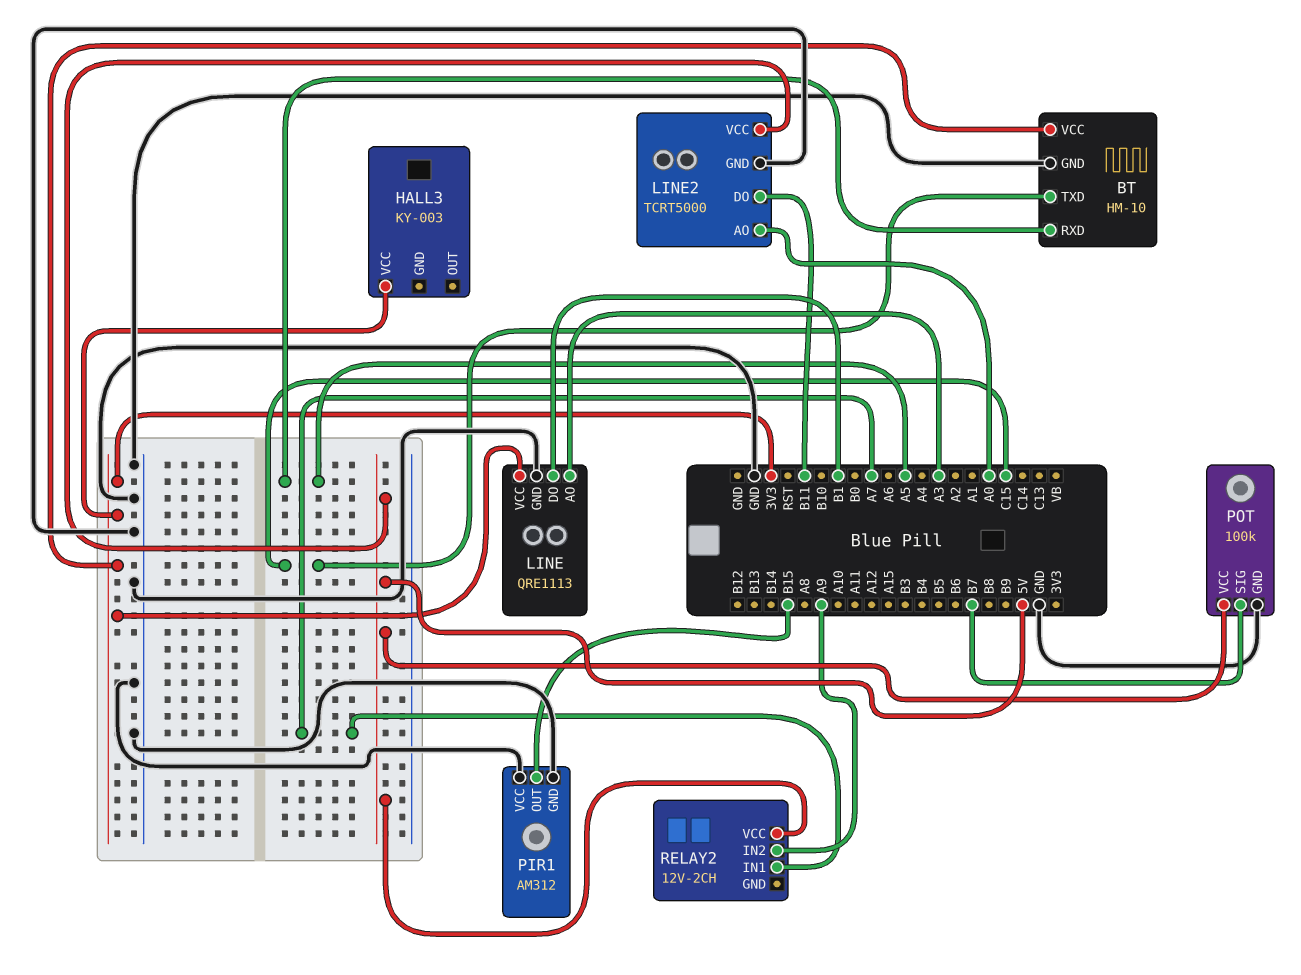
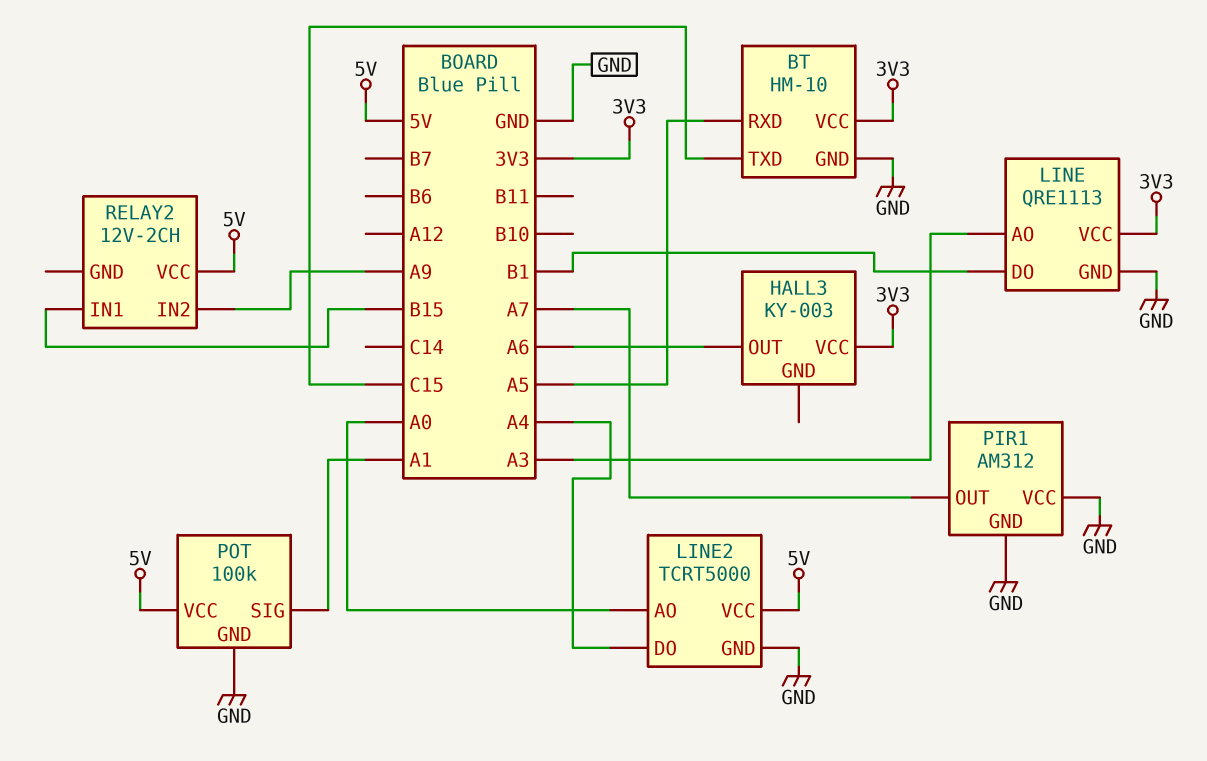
HALL3 pin OUT: none -> A6
LINE2 pin DO: B11 -> A4
PIR1 pin OUT: B15 -> A7
POT pin SIG: B7 -> A1
RELAY2 pin IN1: A7 -> B15

